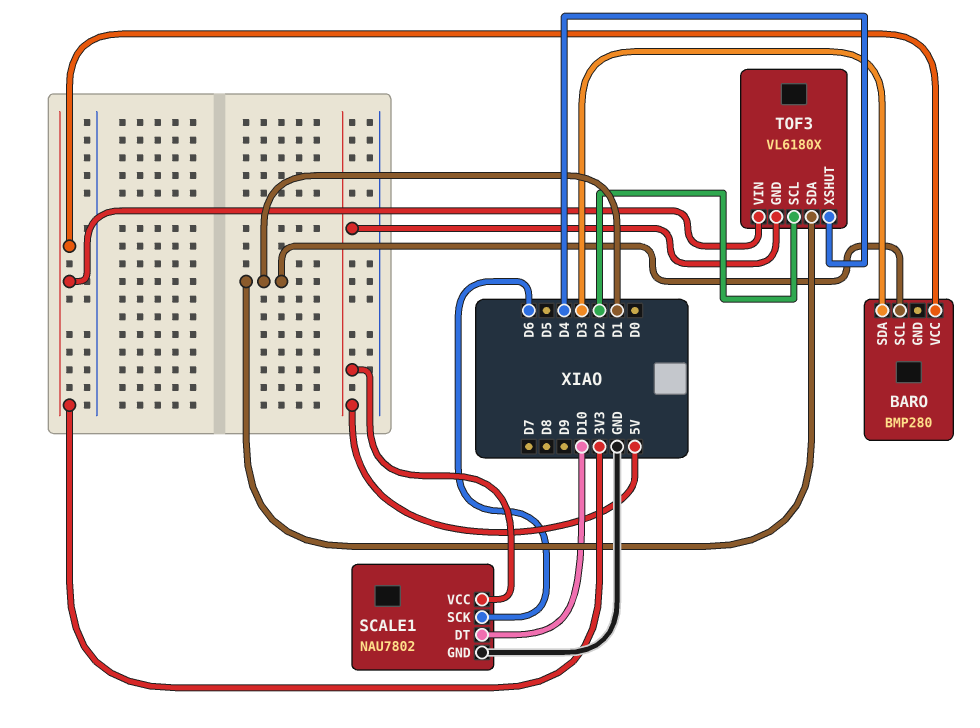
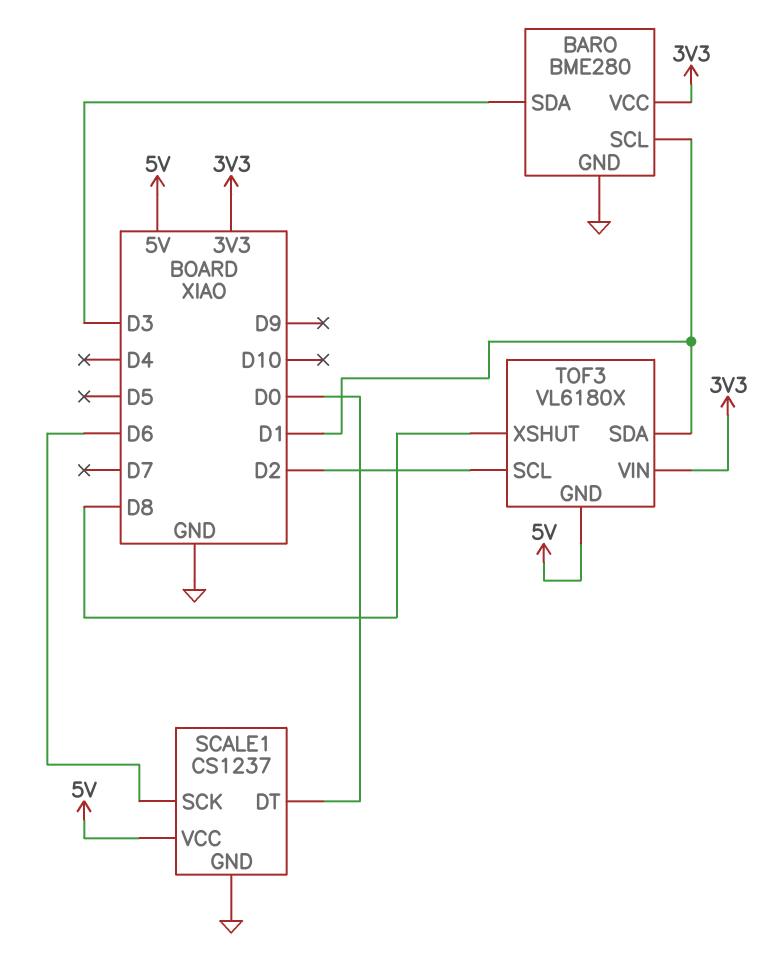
BARO: BMP280 -> BME280
BARO pin GND: none -> GND
SCALE1: NAU7802 -> CS1237
SCALE1 pin DT: D10 -> D0
TOF3 pin XSHUT: D4 -> D8

